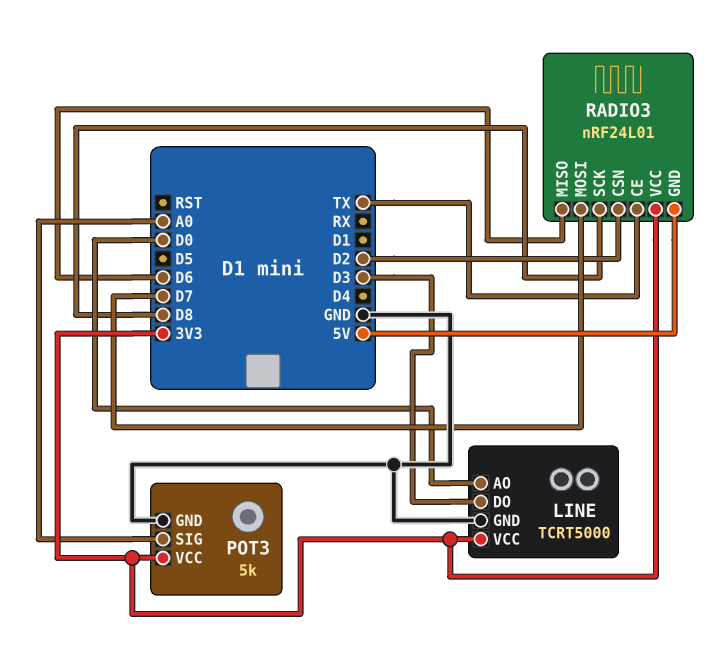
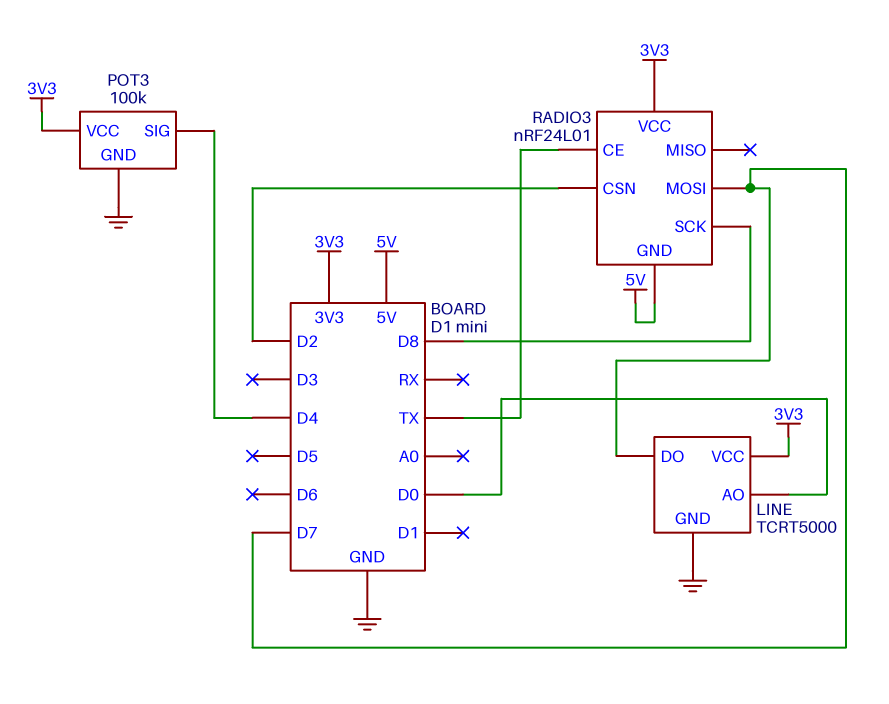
LINE pin DO: D3 -> D7
POT3: 5k -> 100k
POT3 pin SIG: A0 -> D4
RADIO3 pin MISO: D6 -> none

